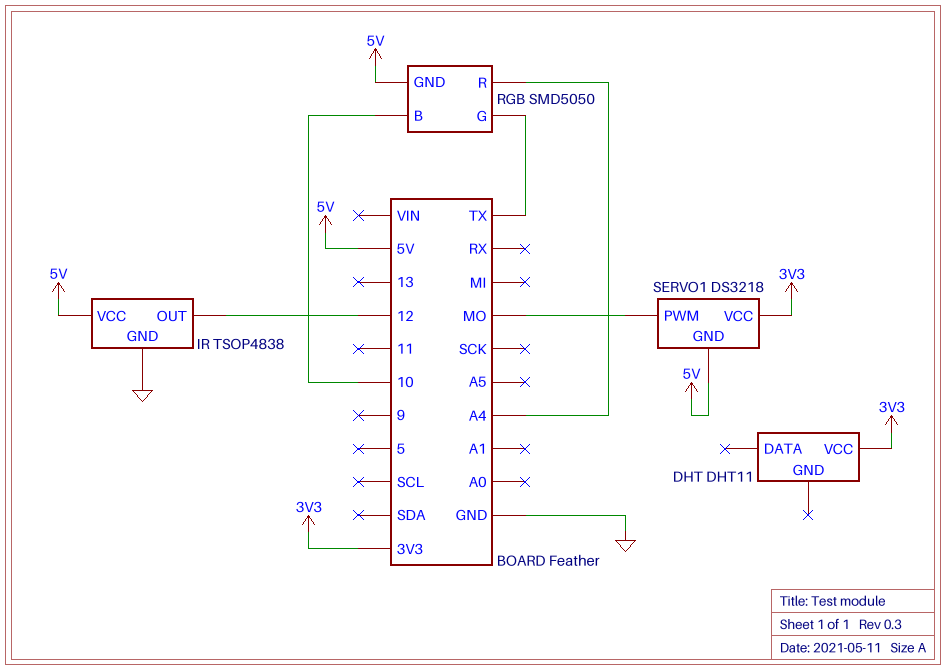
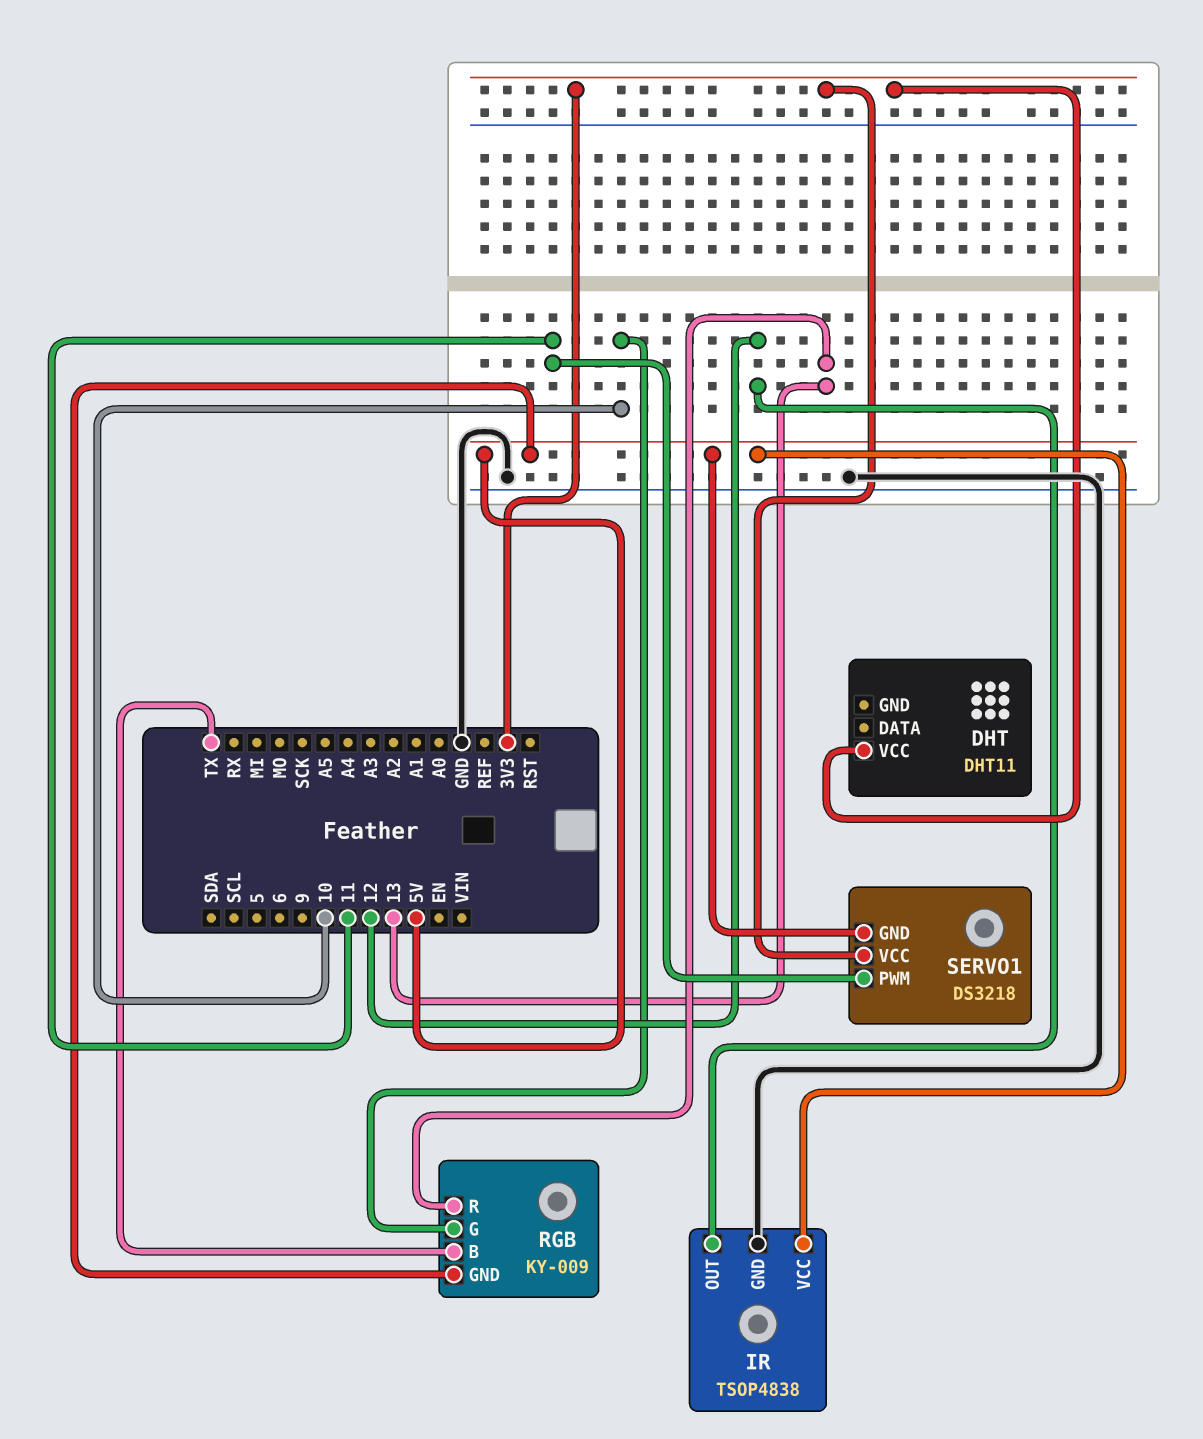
RGB: SMD5050 -> KY-009
RGB pin B: 10 -> TX
RGB pin G: TX -> 10
RGB pin R: A4 -> 13
SERVO1 pin PWM: MO -> 11

